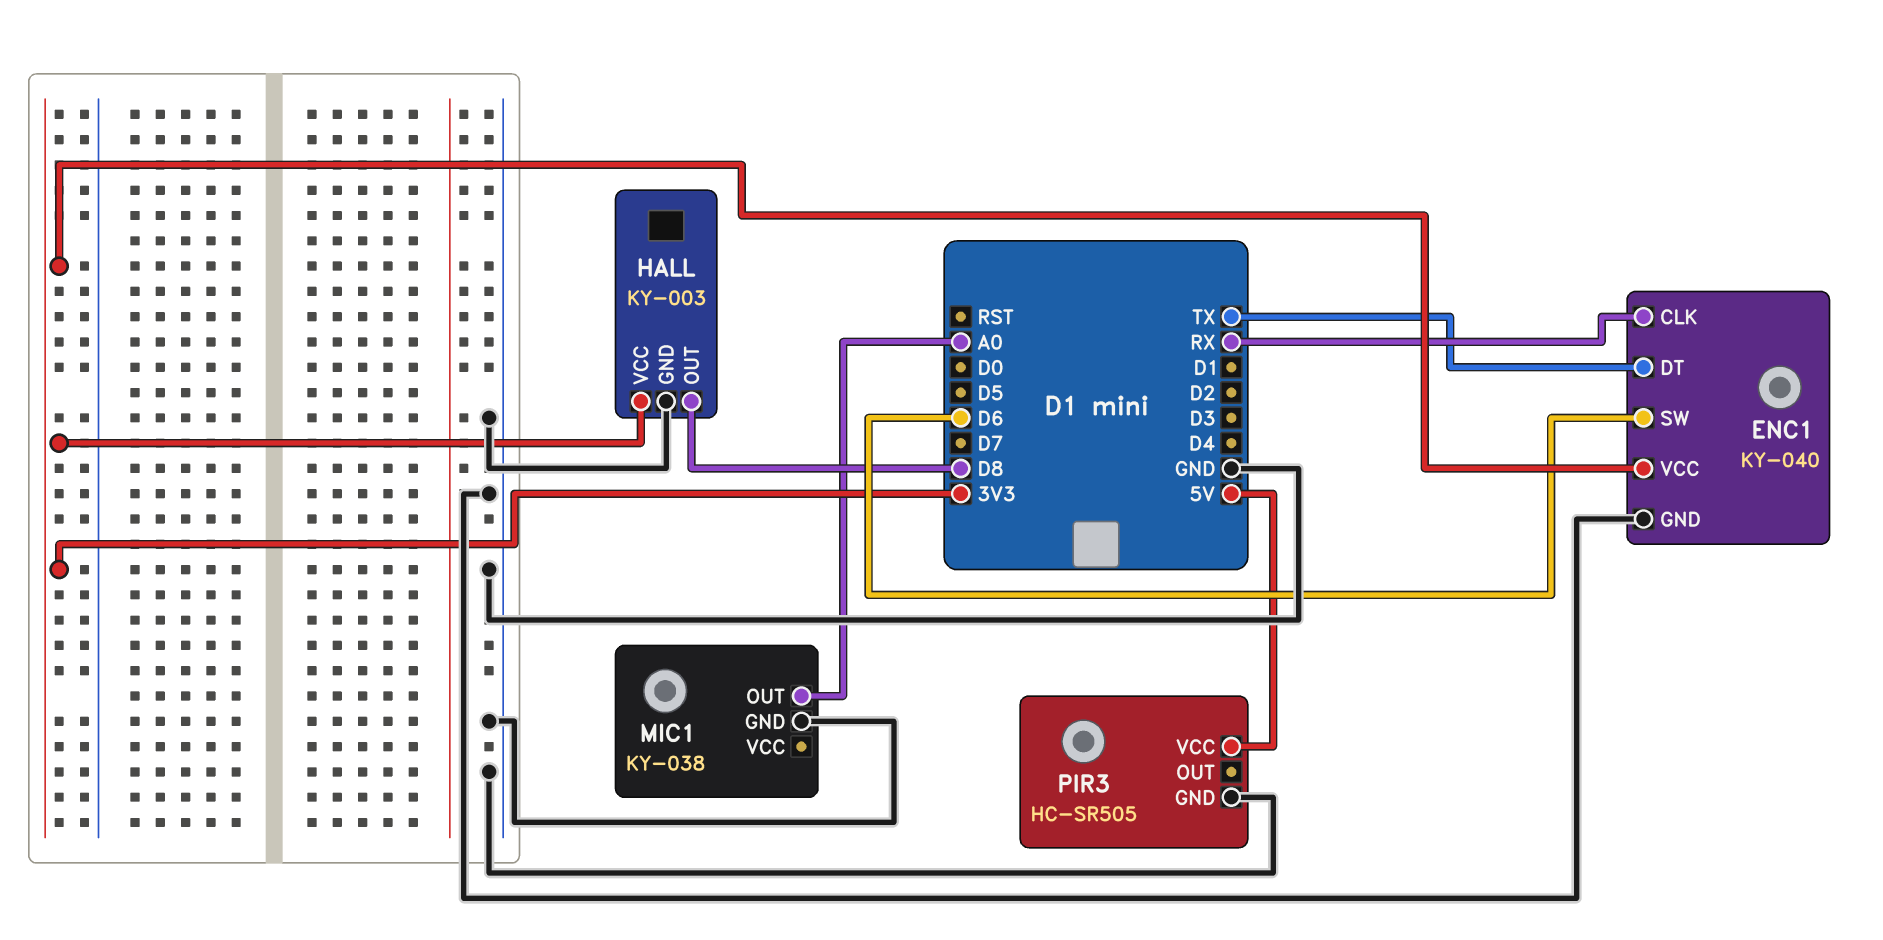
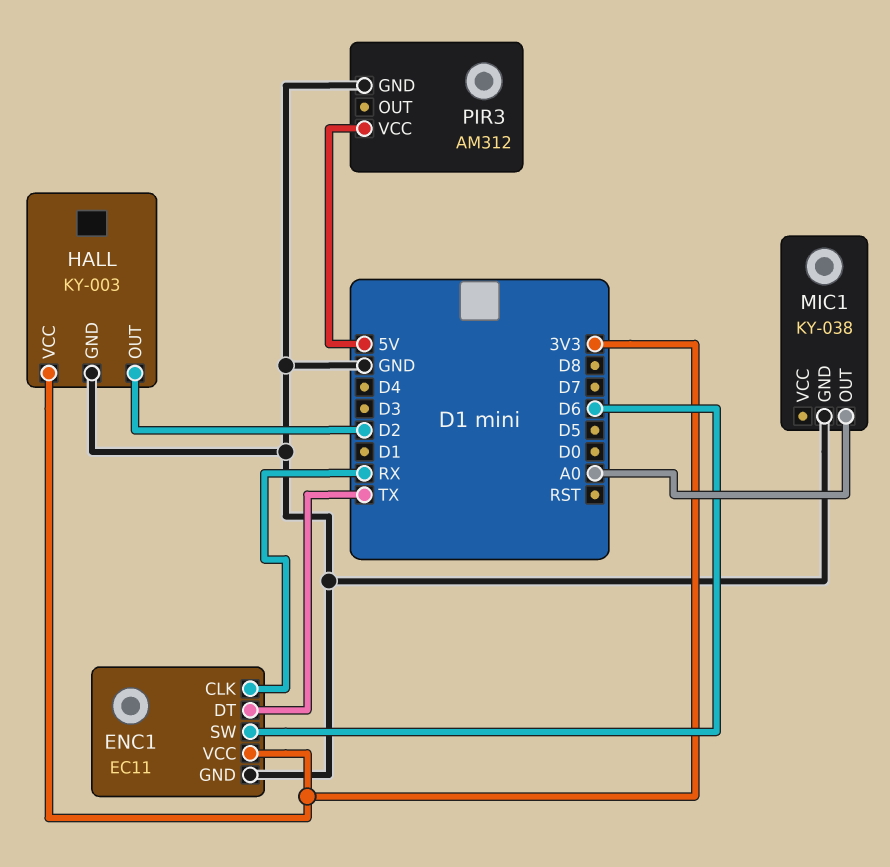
ENC1: KY-040 -> EC11
HALL pin OUT: D8 -> D2
PIR3: HC-SR505 -> AM312

